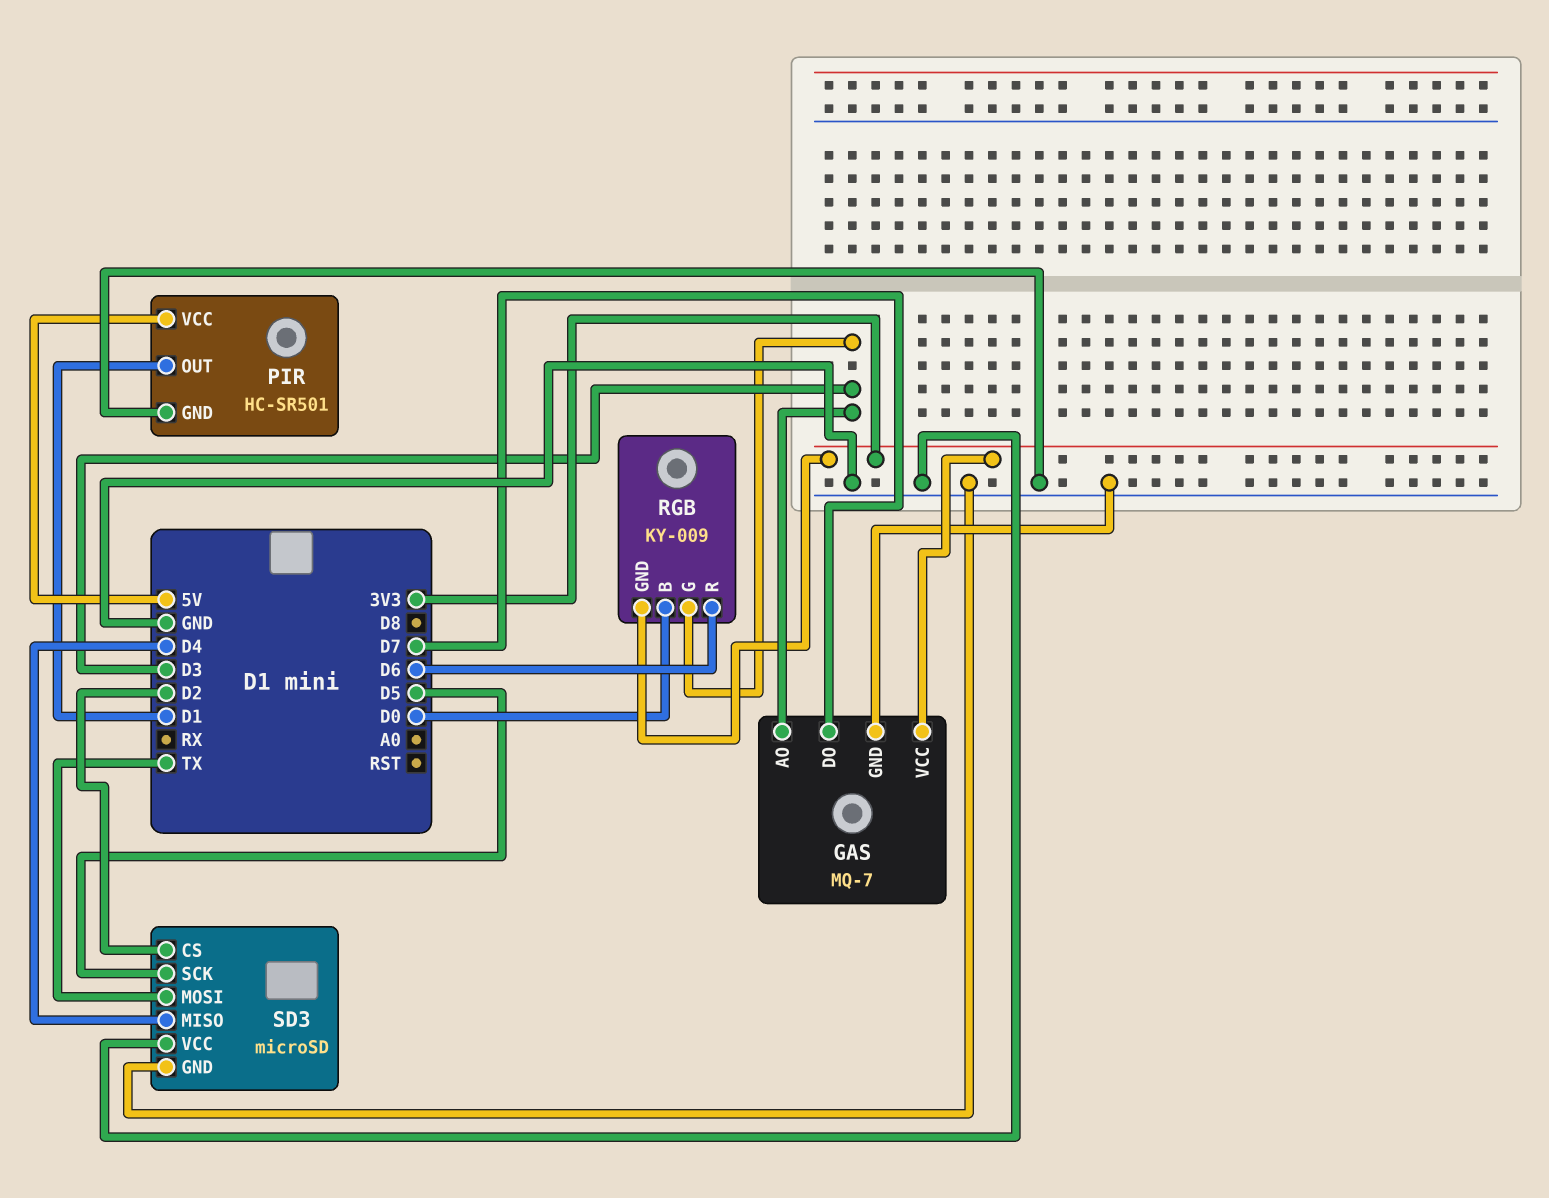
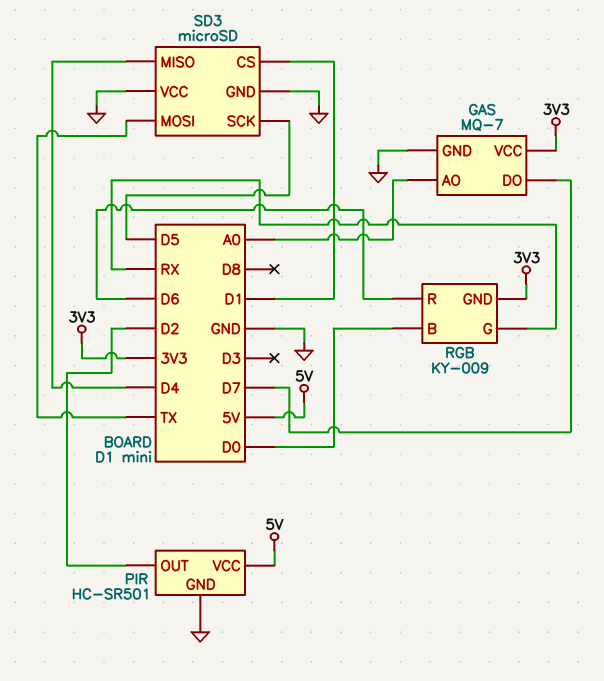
GAS pin AO: D3 -> A0
PIR pin OUT: D1 -> D2
RGB pin G: D3 -> RX
SD3 pin CS: D2 -> D1

